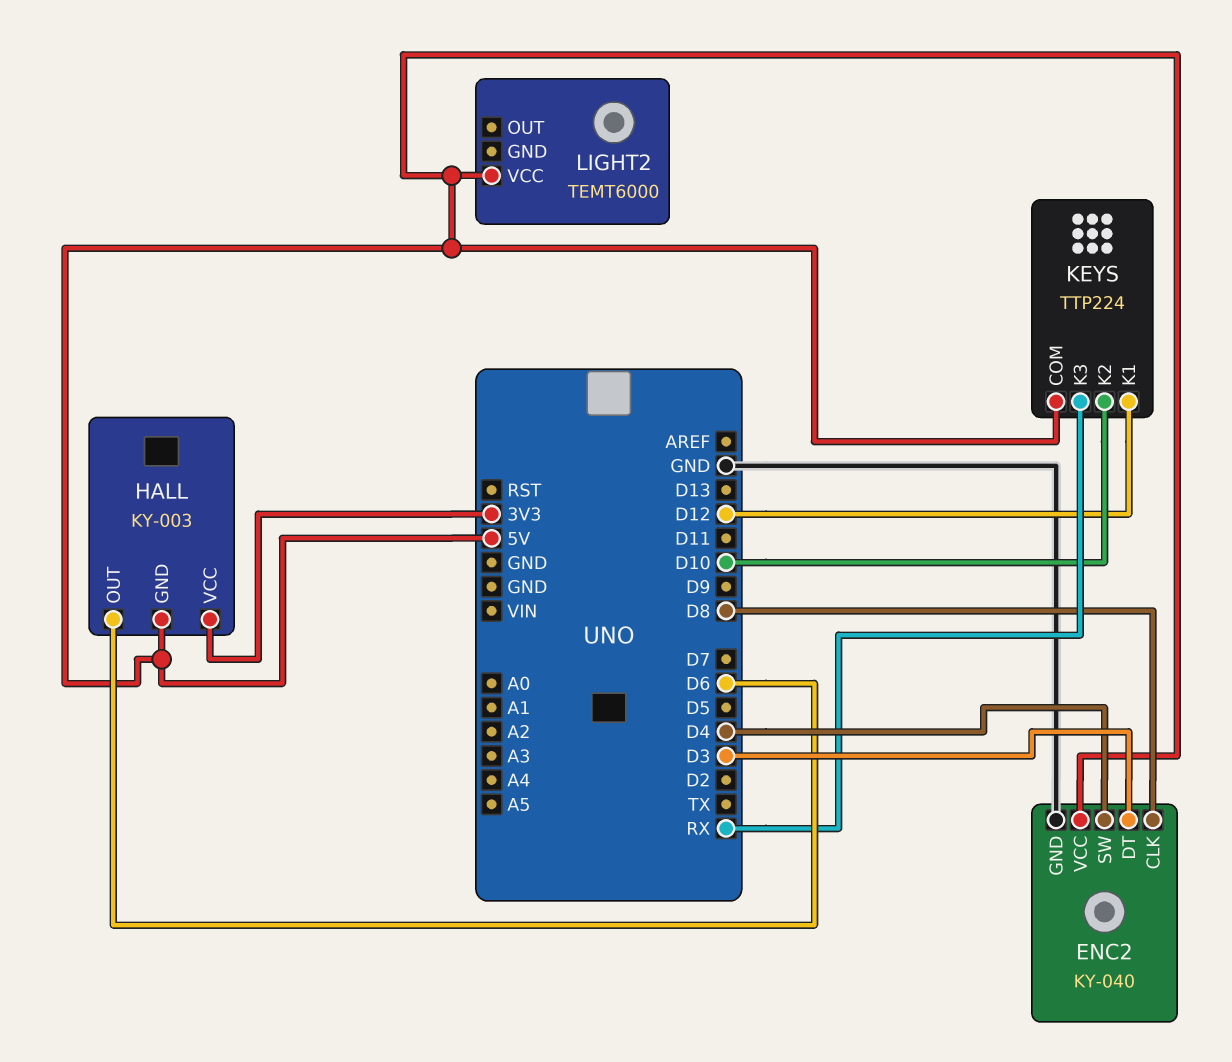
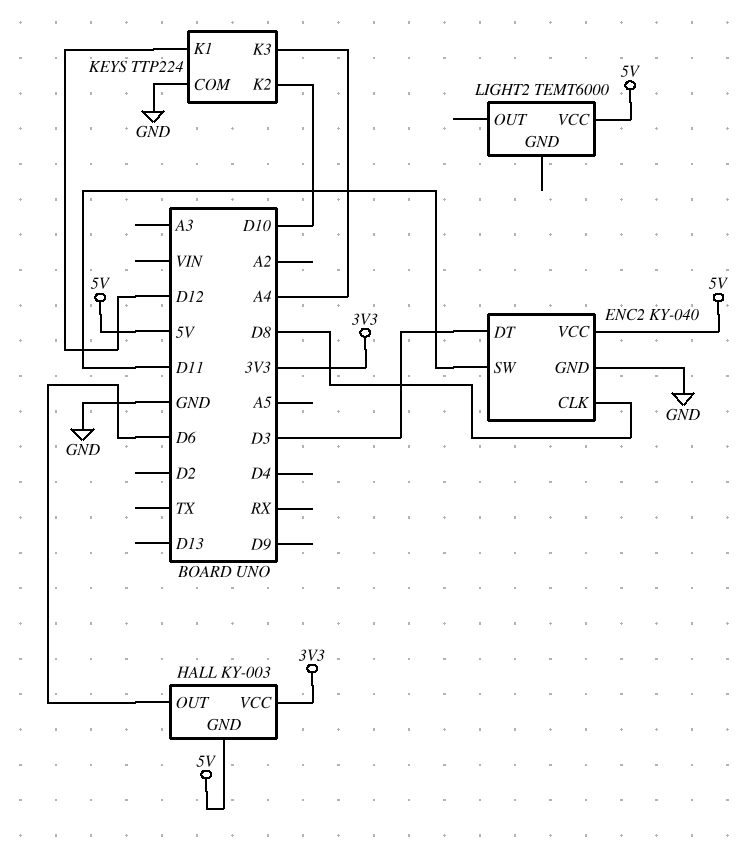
ENC2 pin SW: D4 -> D11
KEYS pin COM: 5V -> GND
KEYS pin K3: RX -> A4

